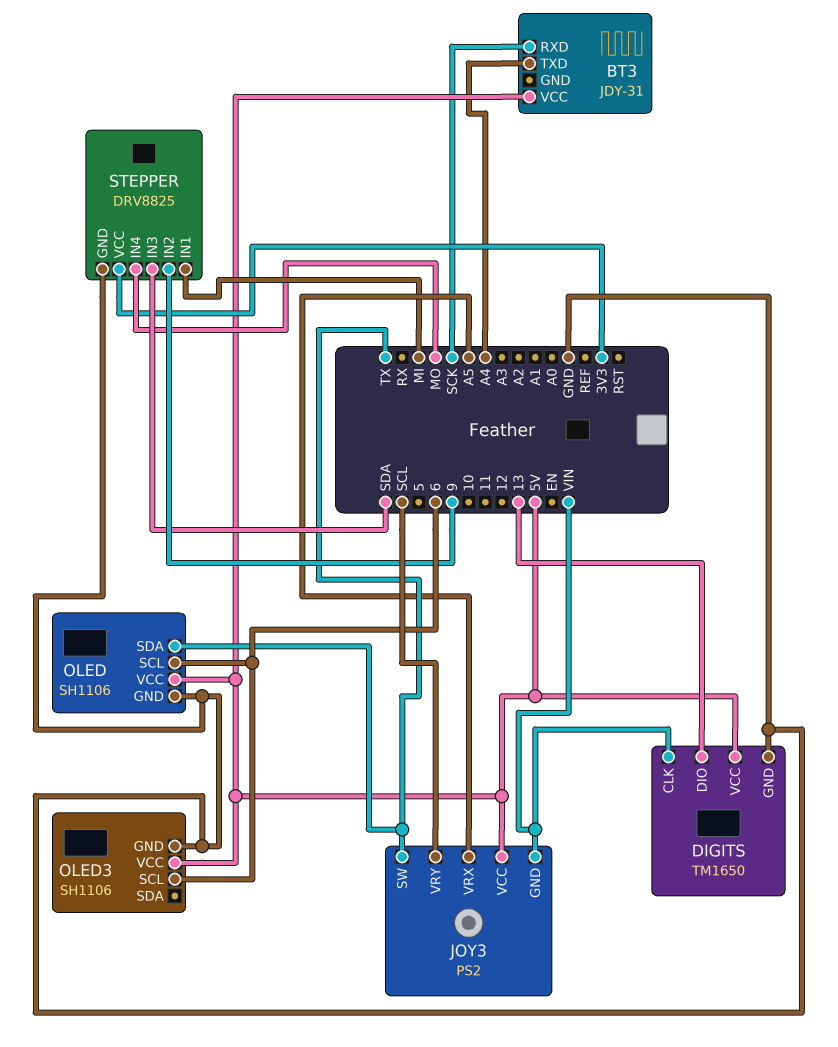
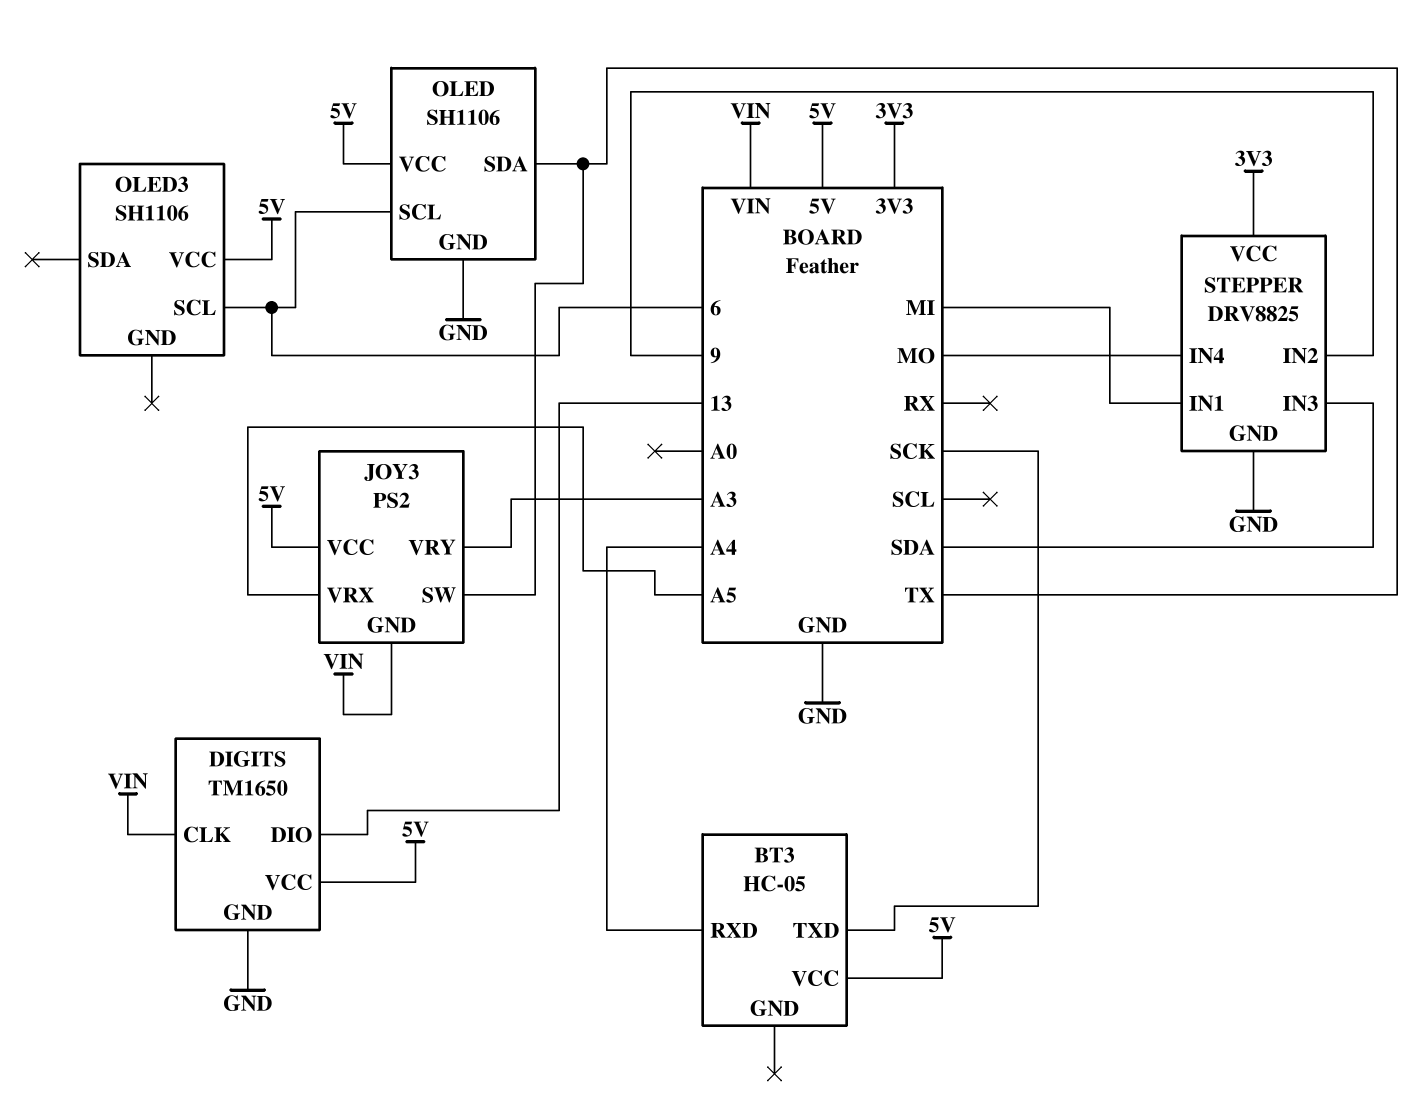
BT3: JDY-31 -> HC-05
BT3 pin RXD: SCK -> A4
BT3 pin TXD: A4 -> SCK
JOY3 pin VRY: SCL -> A3
OLED3 pin GND: GND -> none

